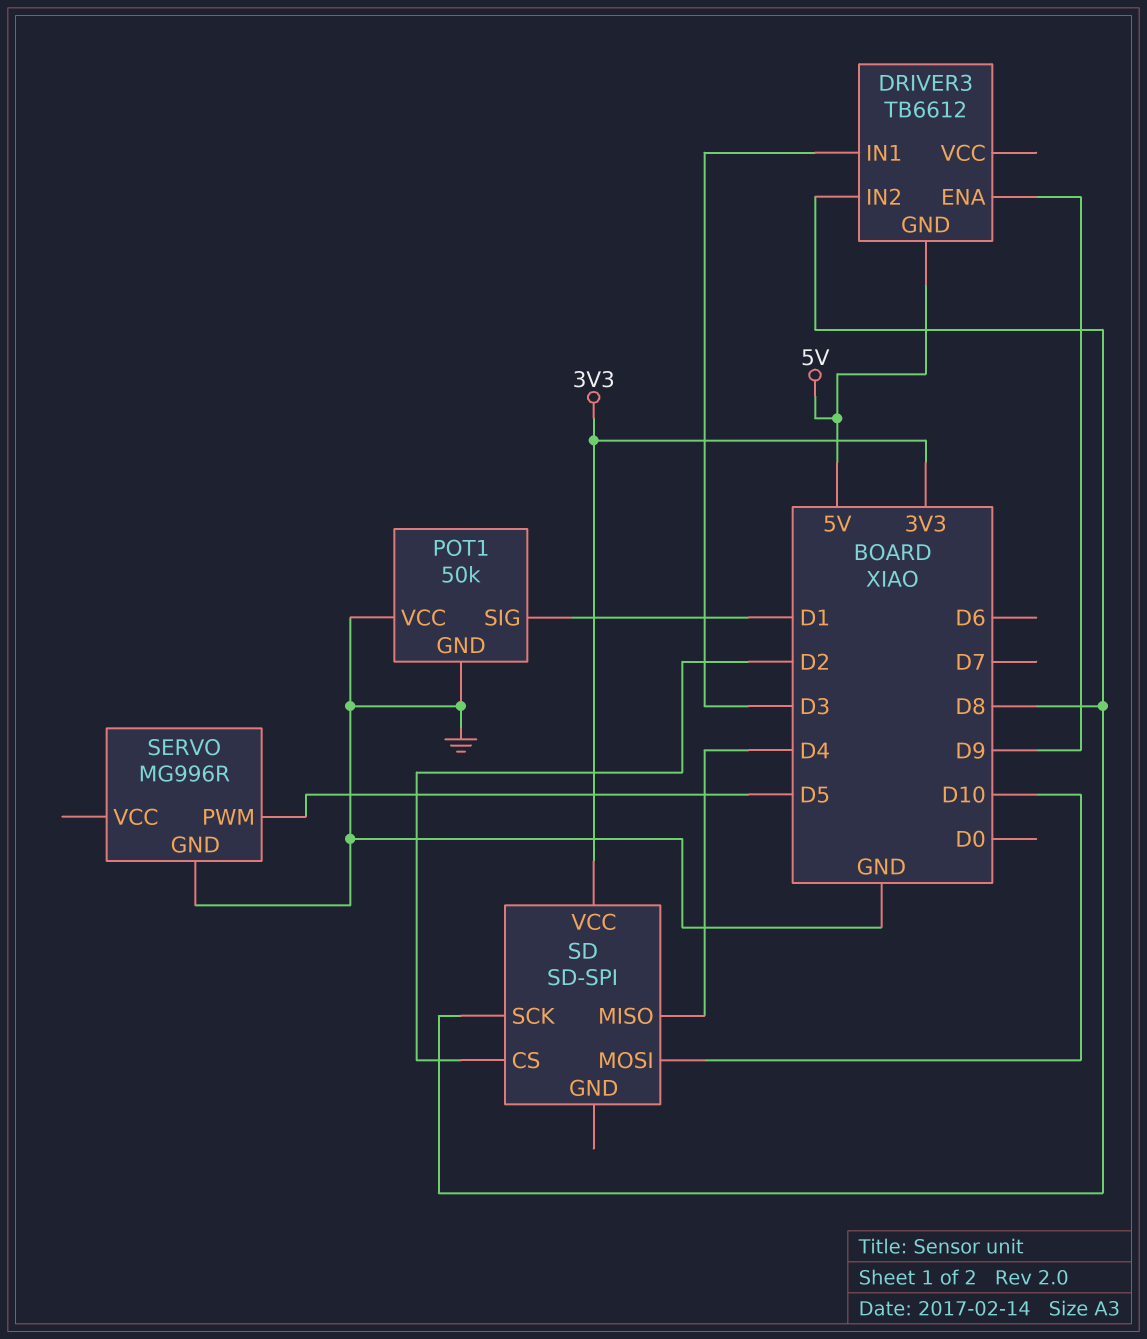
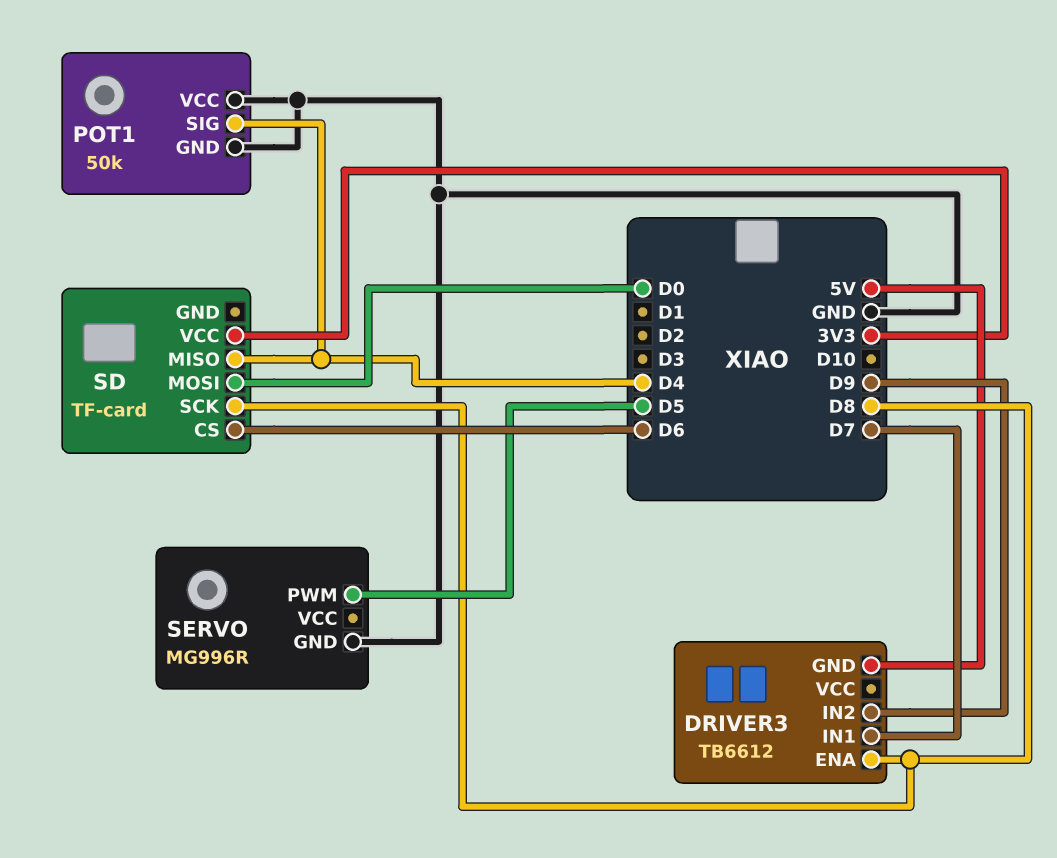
DRIVER3 pin ENA: D9 -> D8
DRIVER3 pin IN1: D3 -> D7
DRIVER3 pin IN2: D8 -> D9
POT1 pin SIG: D1 -> D4
SD: SD-SPI -> TF-card
SD pin CS: D2 -> D6
SD pin MOSI: D10 -> D0

